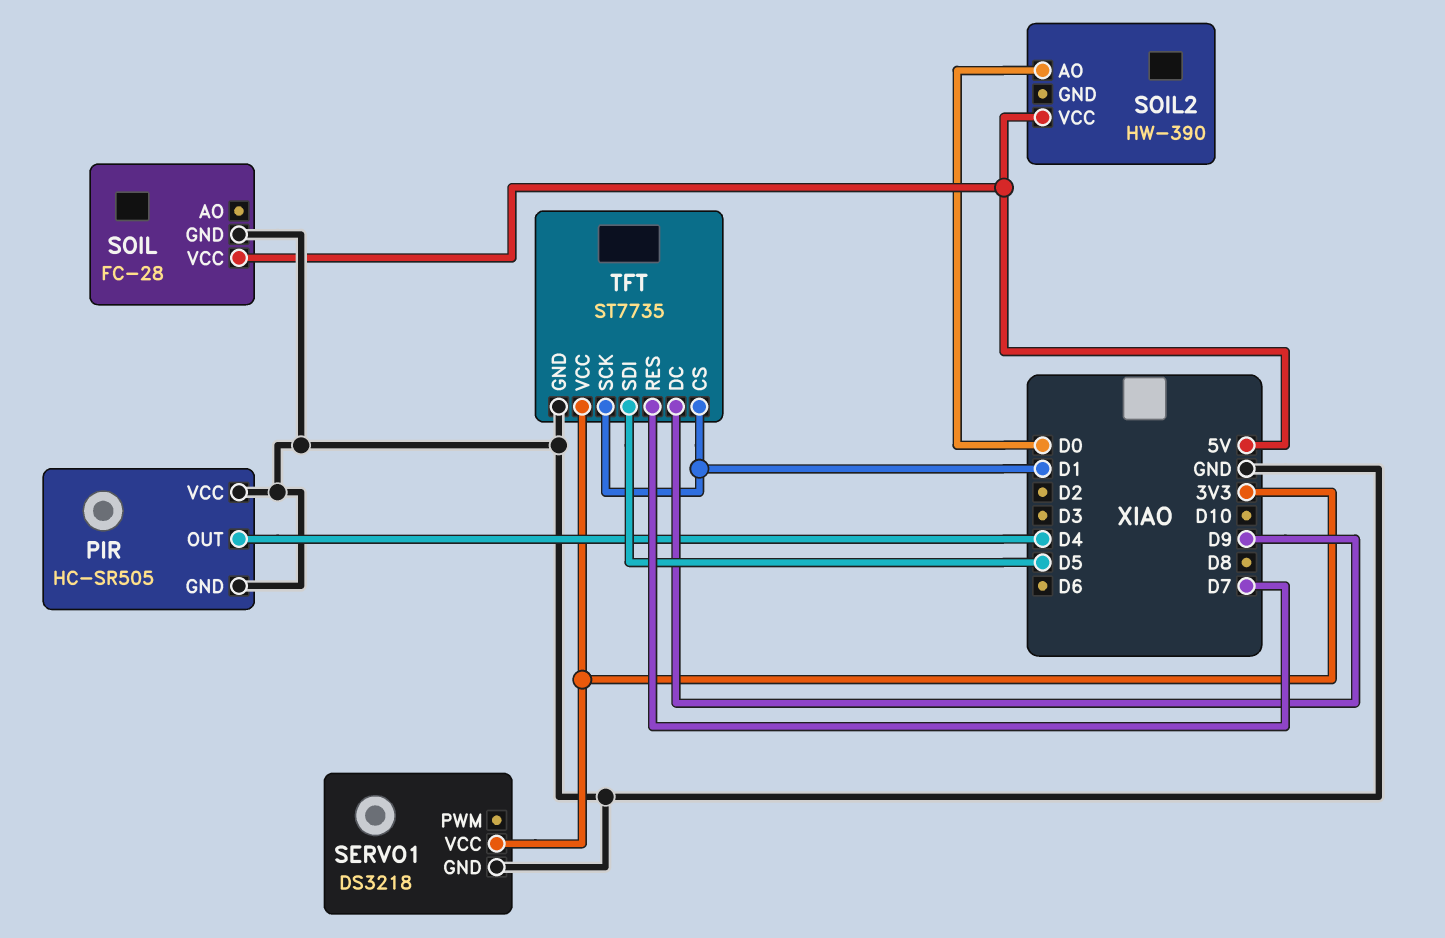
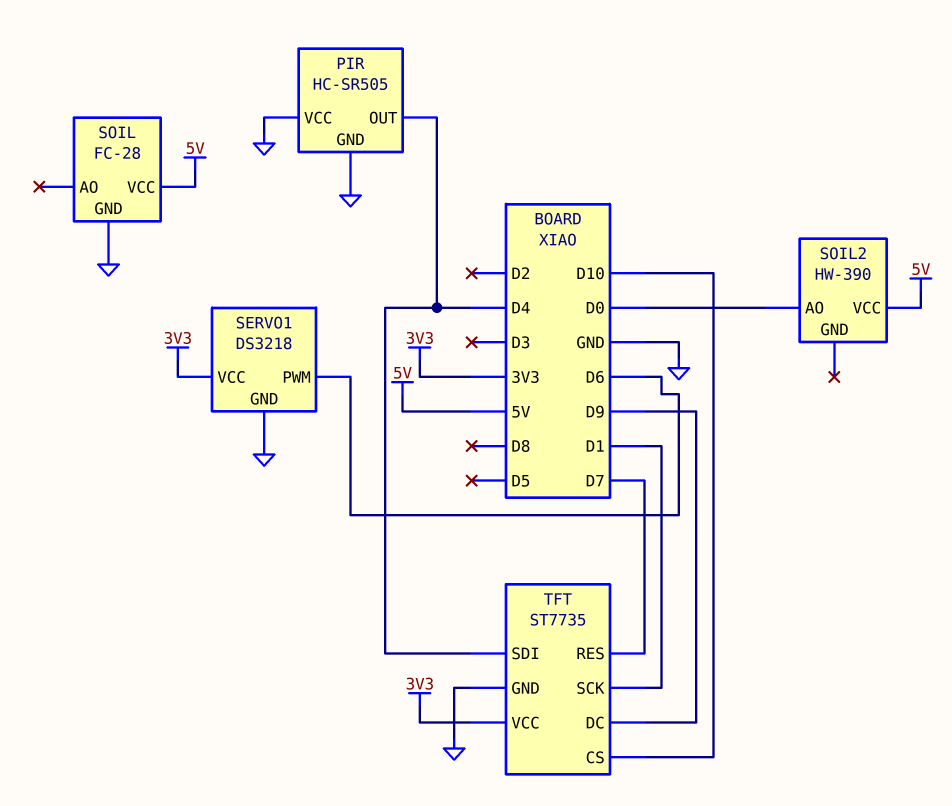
SERVO1 pin PWM: none -> D6
TFT pin CS: D1 -> D10
TFT pin SDI: D5 -> D4

